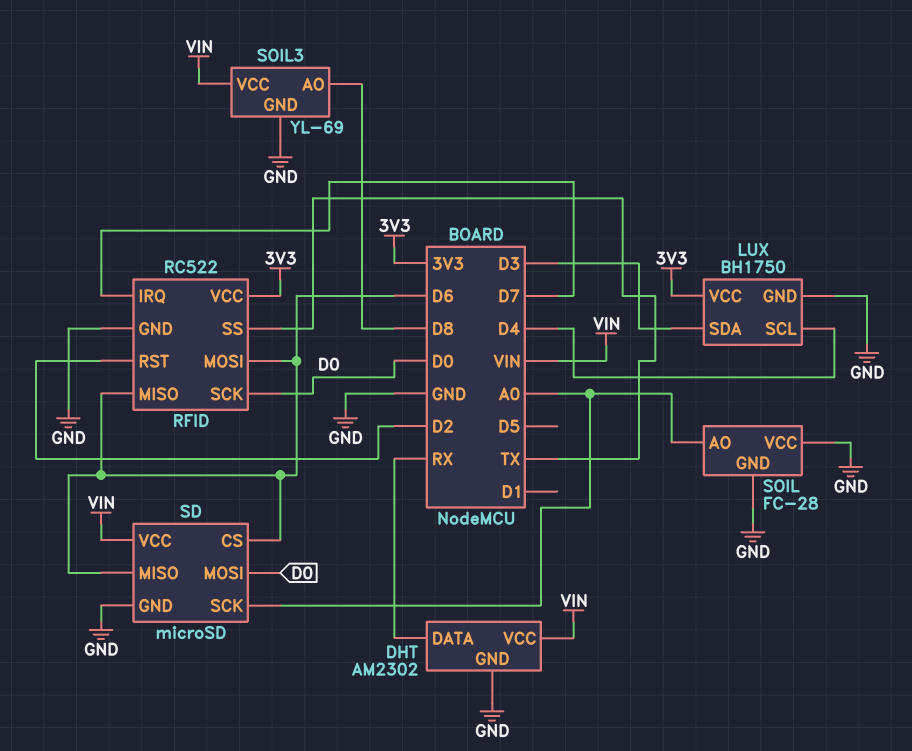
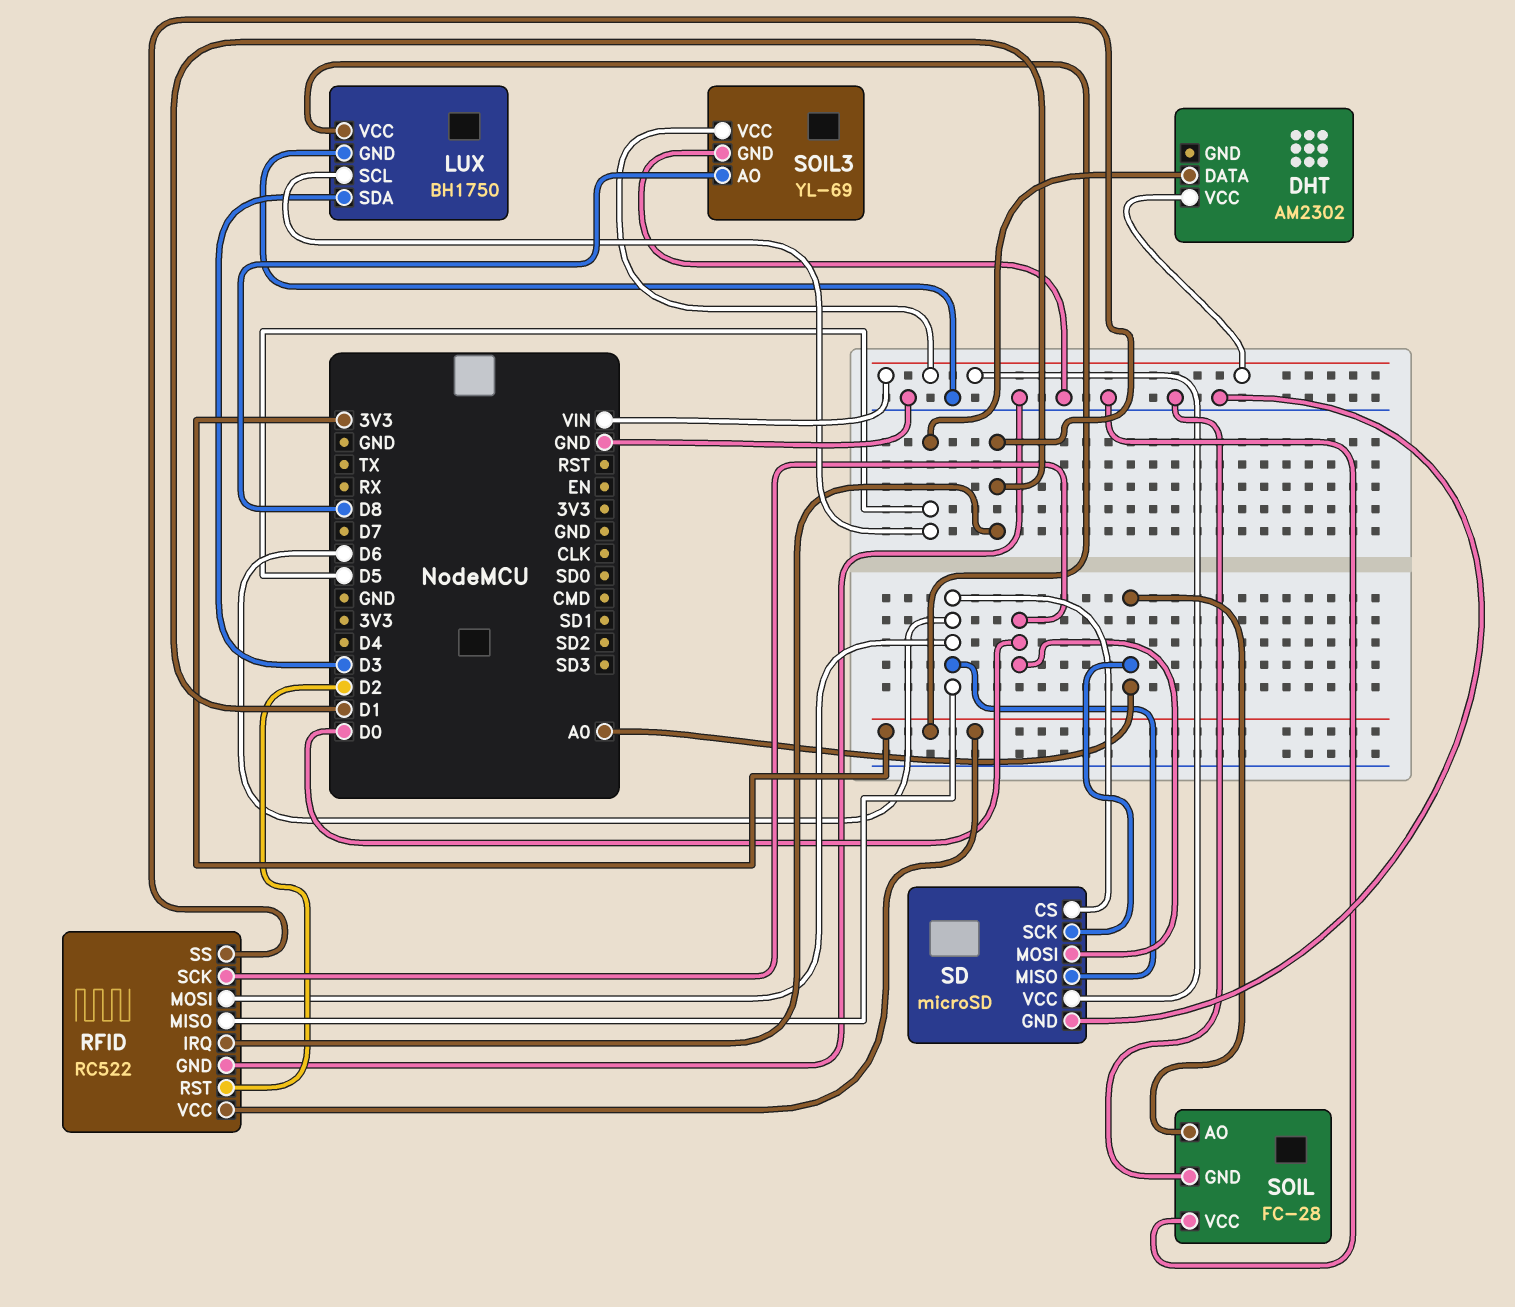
DHT pin DATA: RX -> D5
DHT pin GND: GND -> none
LUX pin SCL: D4 -> D5
RFID pin IRQ: D7 -> D1
RFID pin SS: TX -> D1

